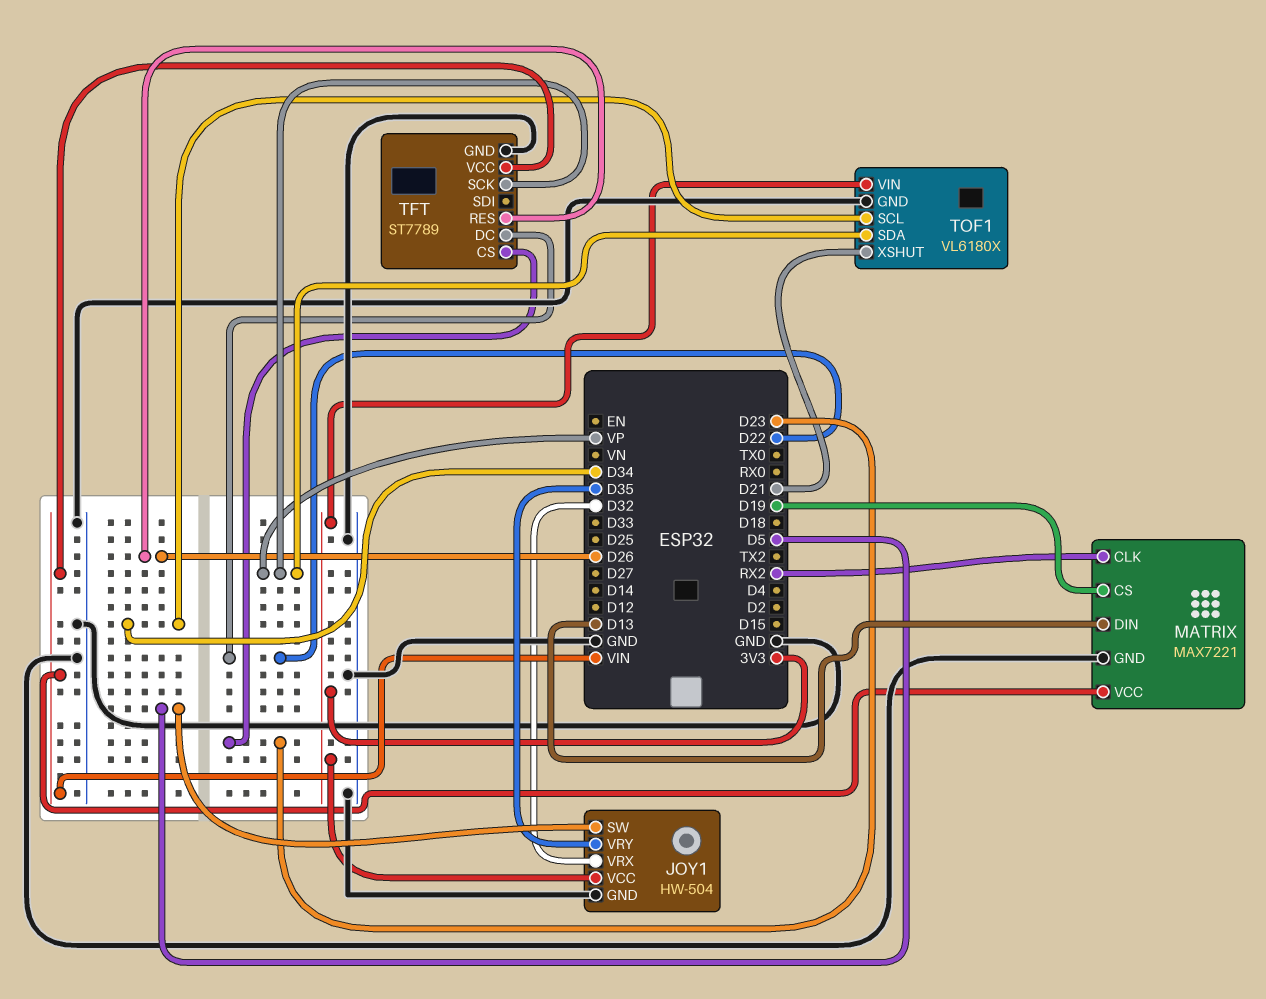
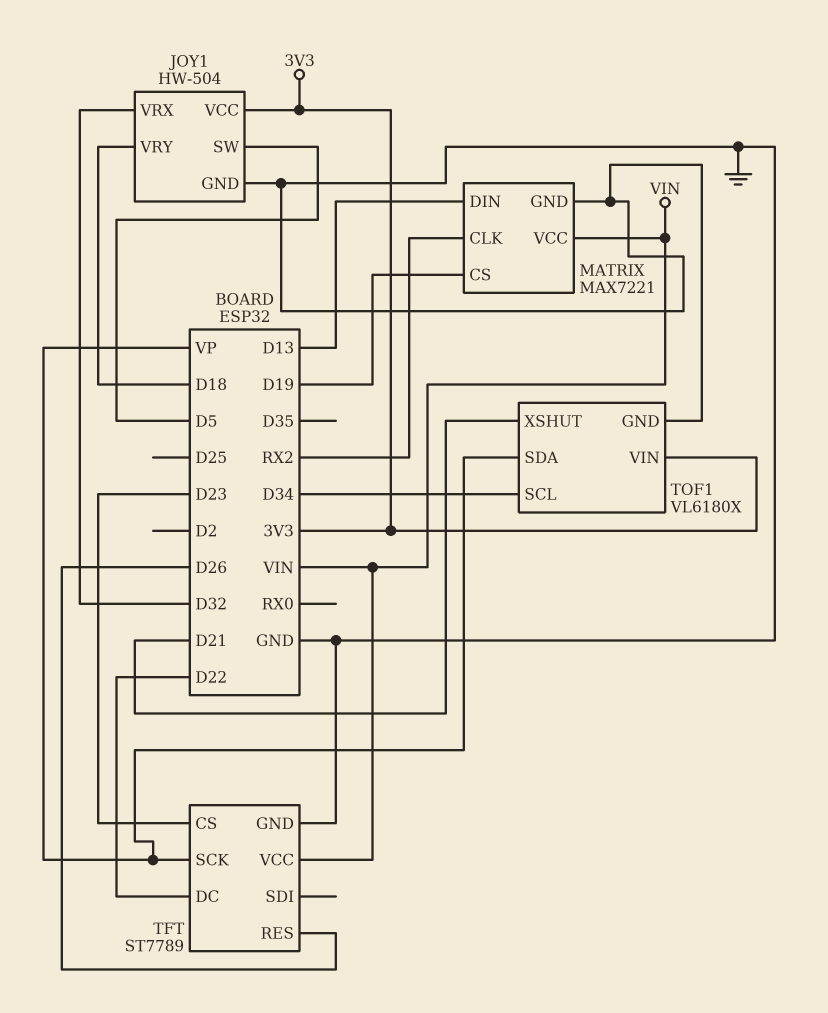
JOY1 pin VRY: D35 -> D18

